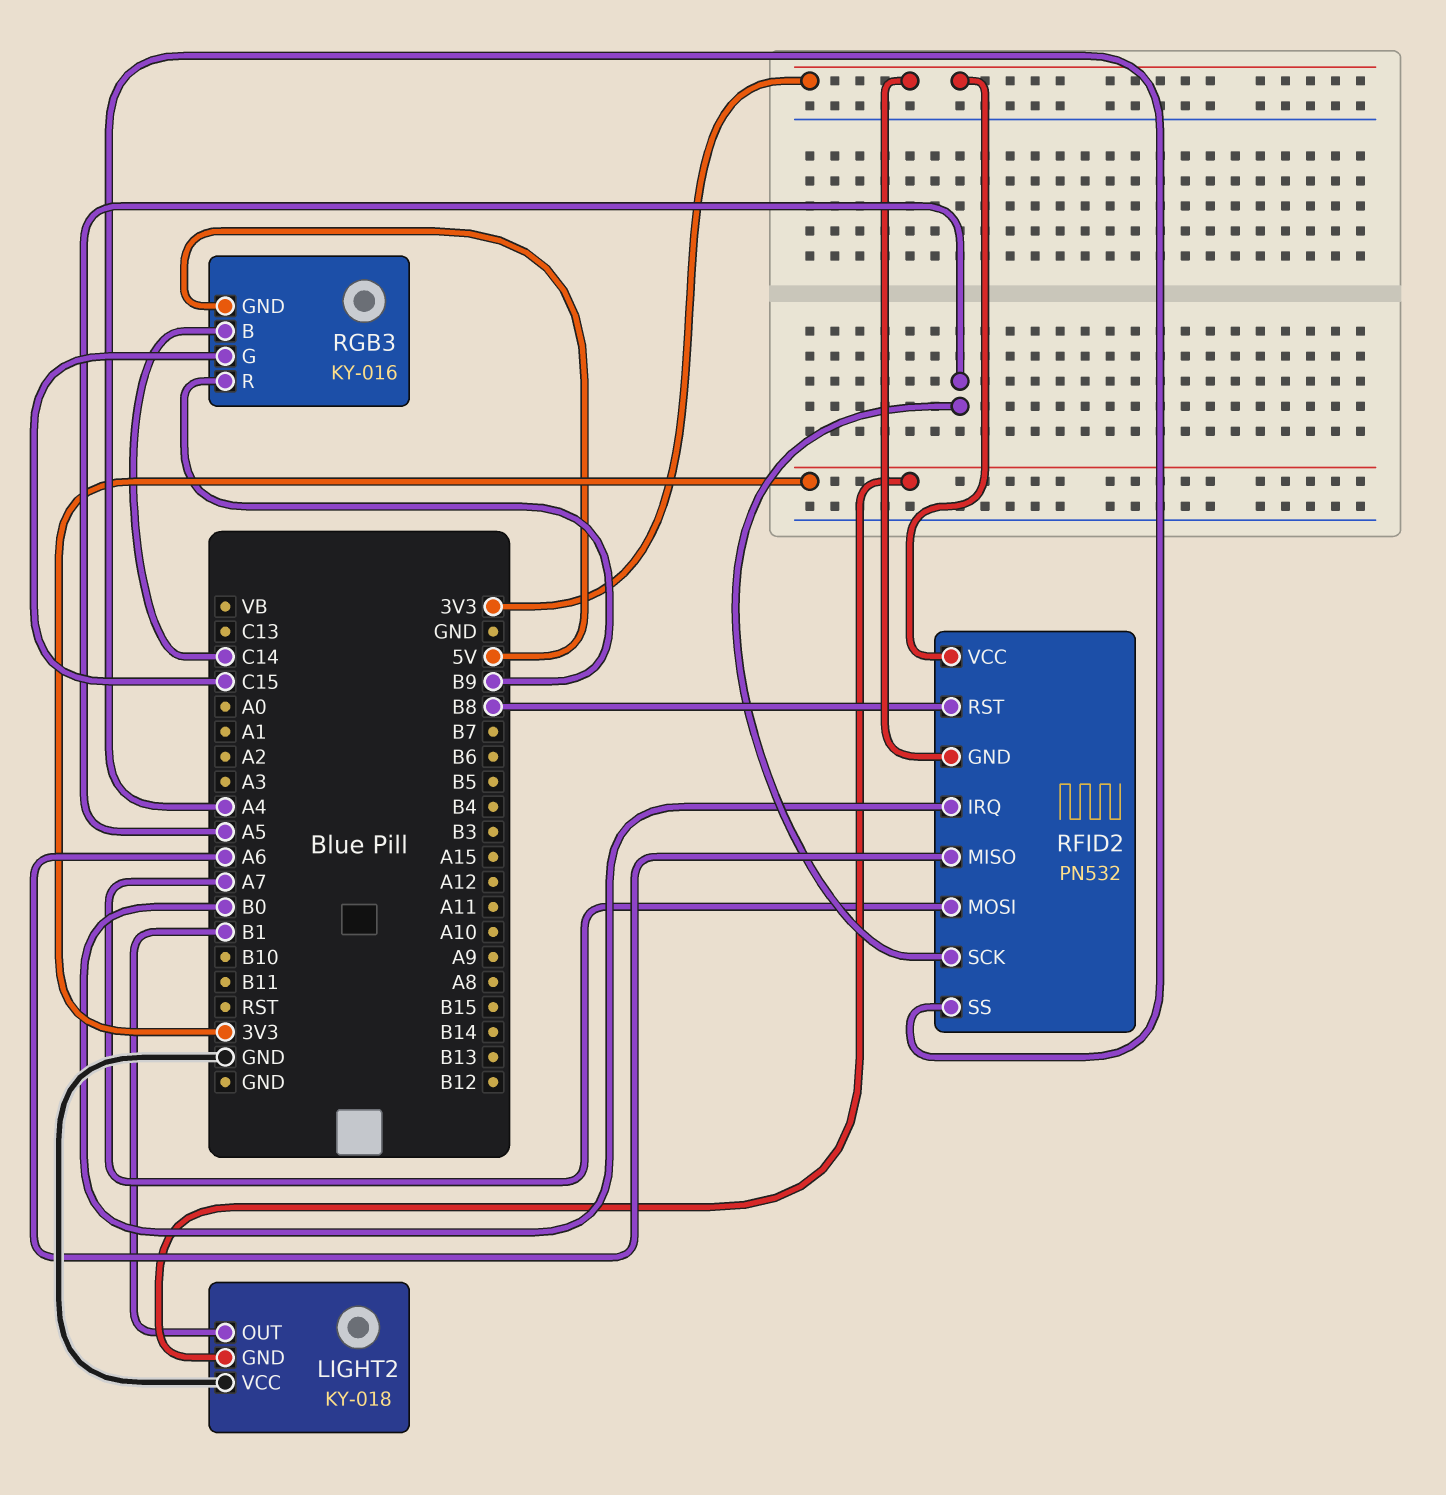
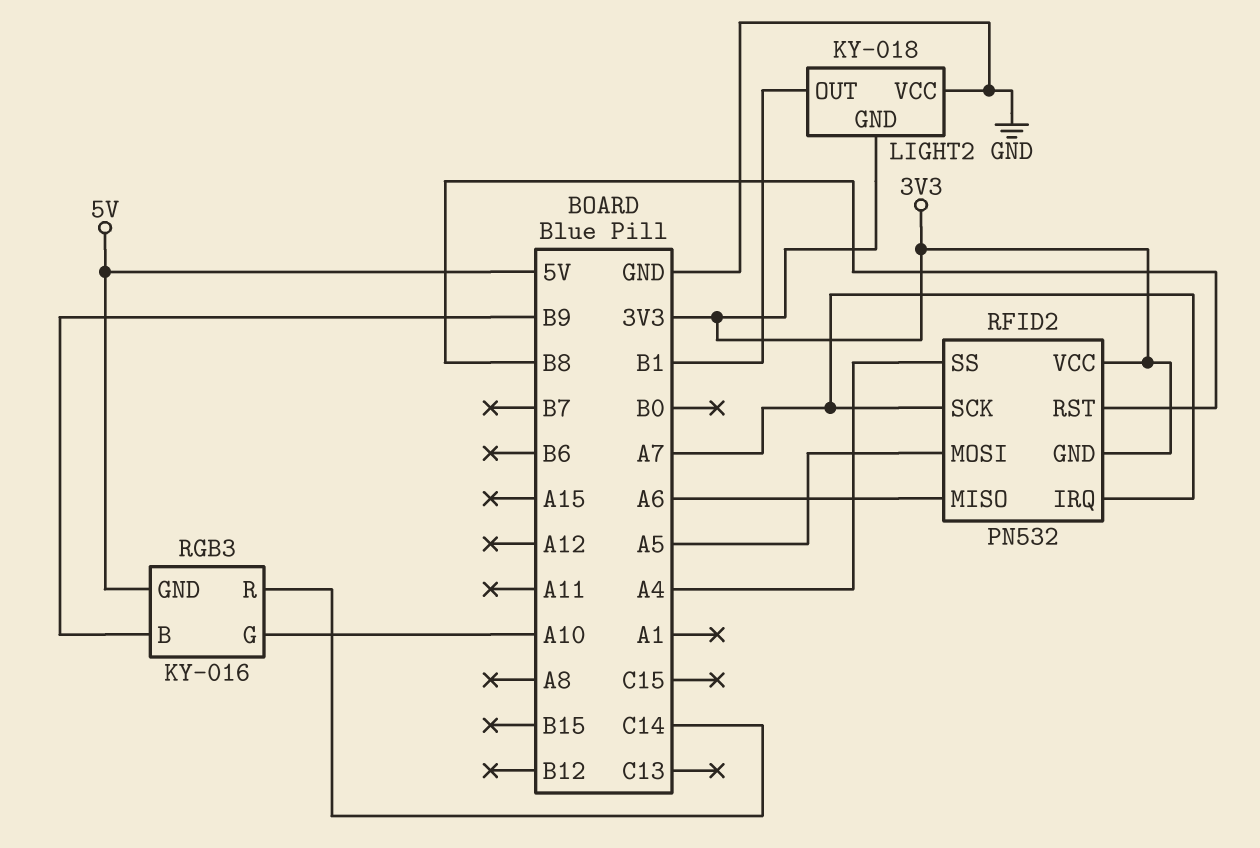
RFID2 pin IRQ: B0 -> A7
RFID2 pin MOSI: A7 -> A5
RFID2 pin SCK: A5 -> A7
RGB3 pin B: C14 -> B9
RGB3 pin G: C15 -> A10
RGB3 pin R: B9 -> C14

